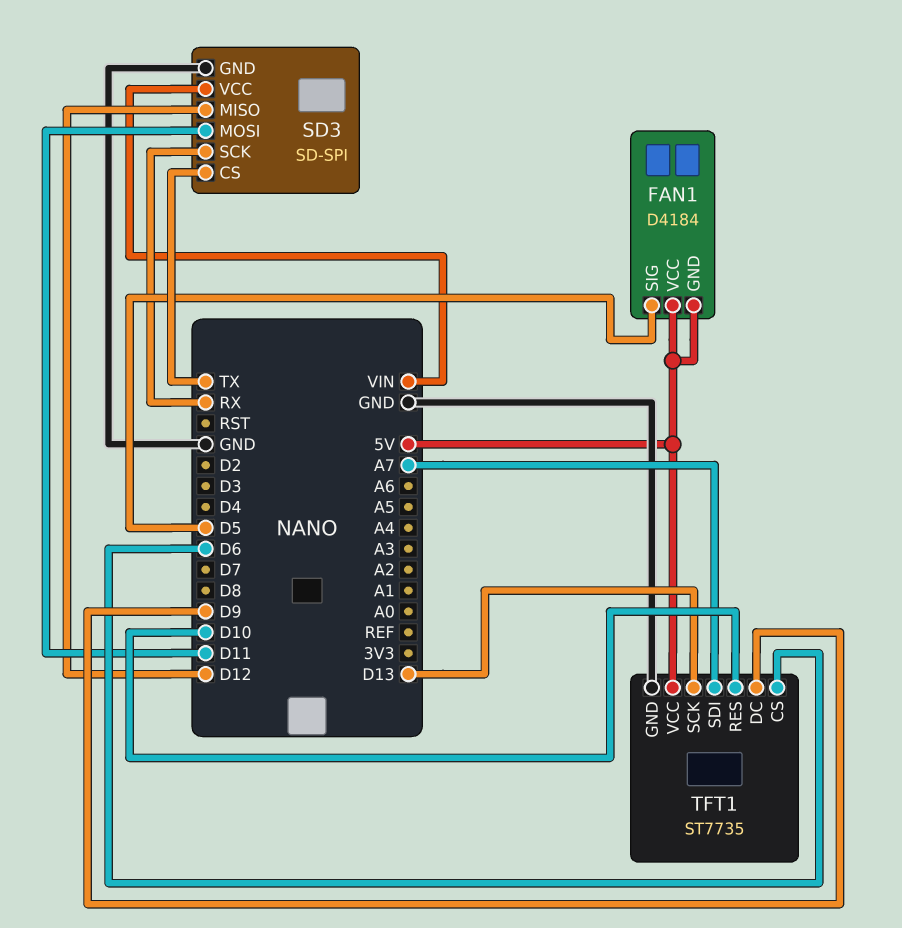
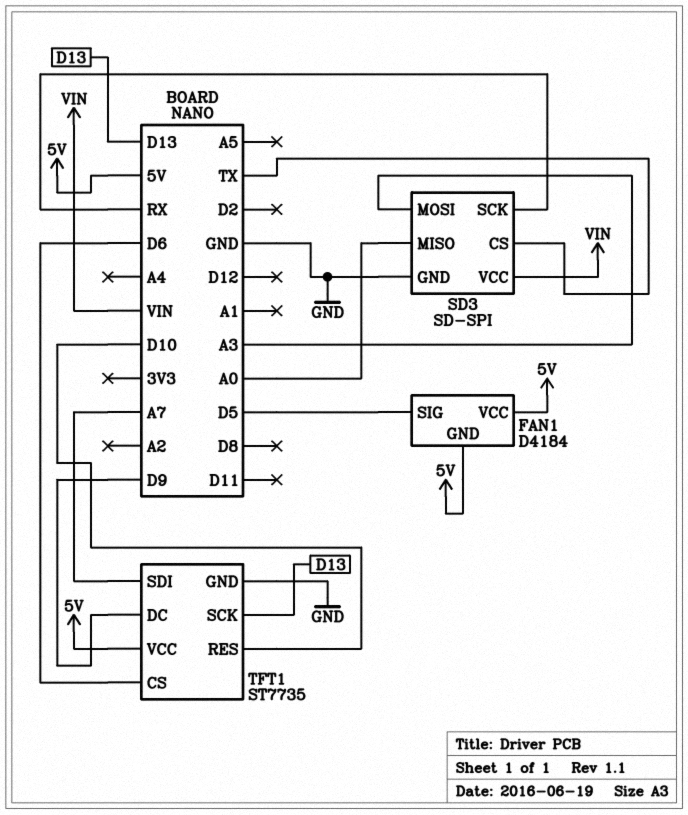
SD3 pin MISO: D12 -> A0
SD3 pin MOSI: D11 -> A3

